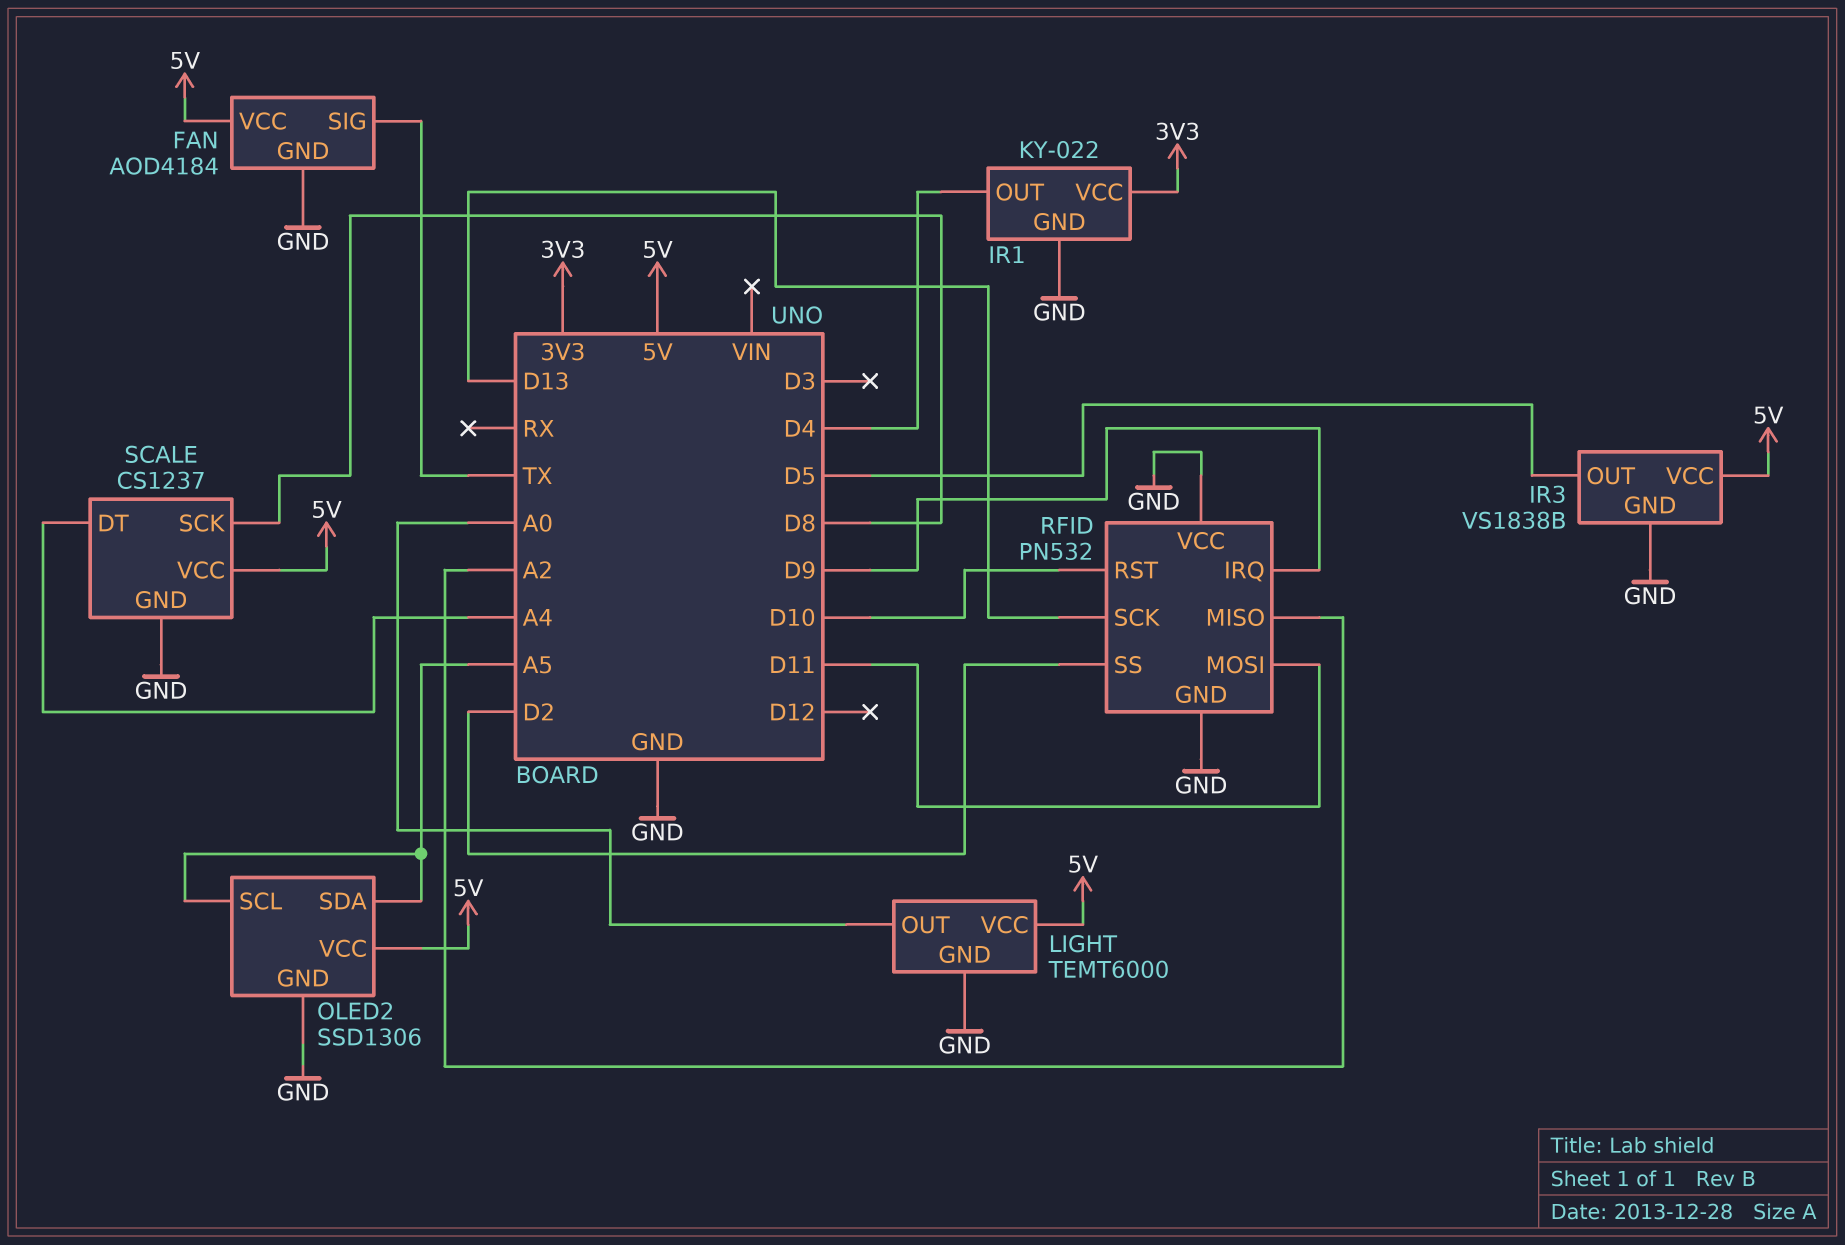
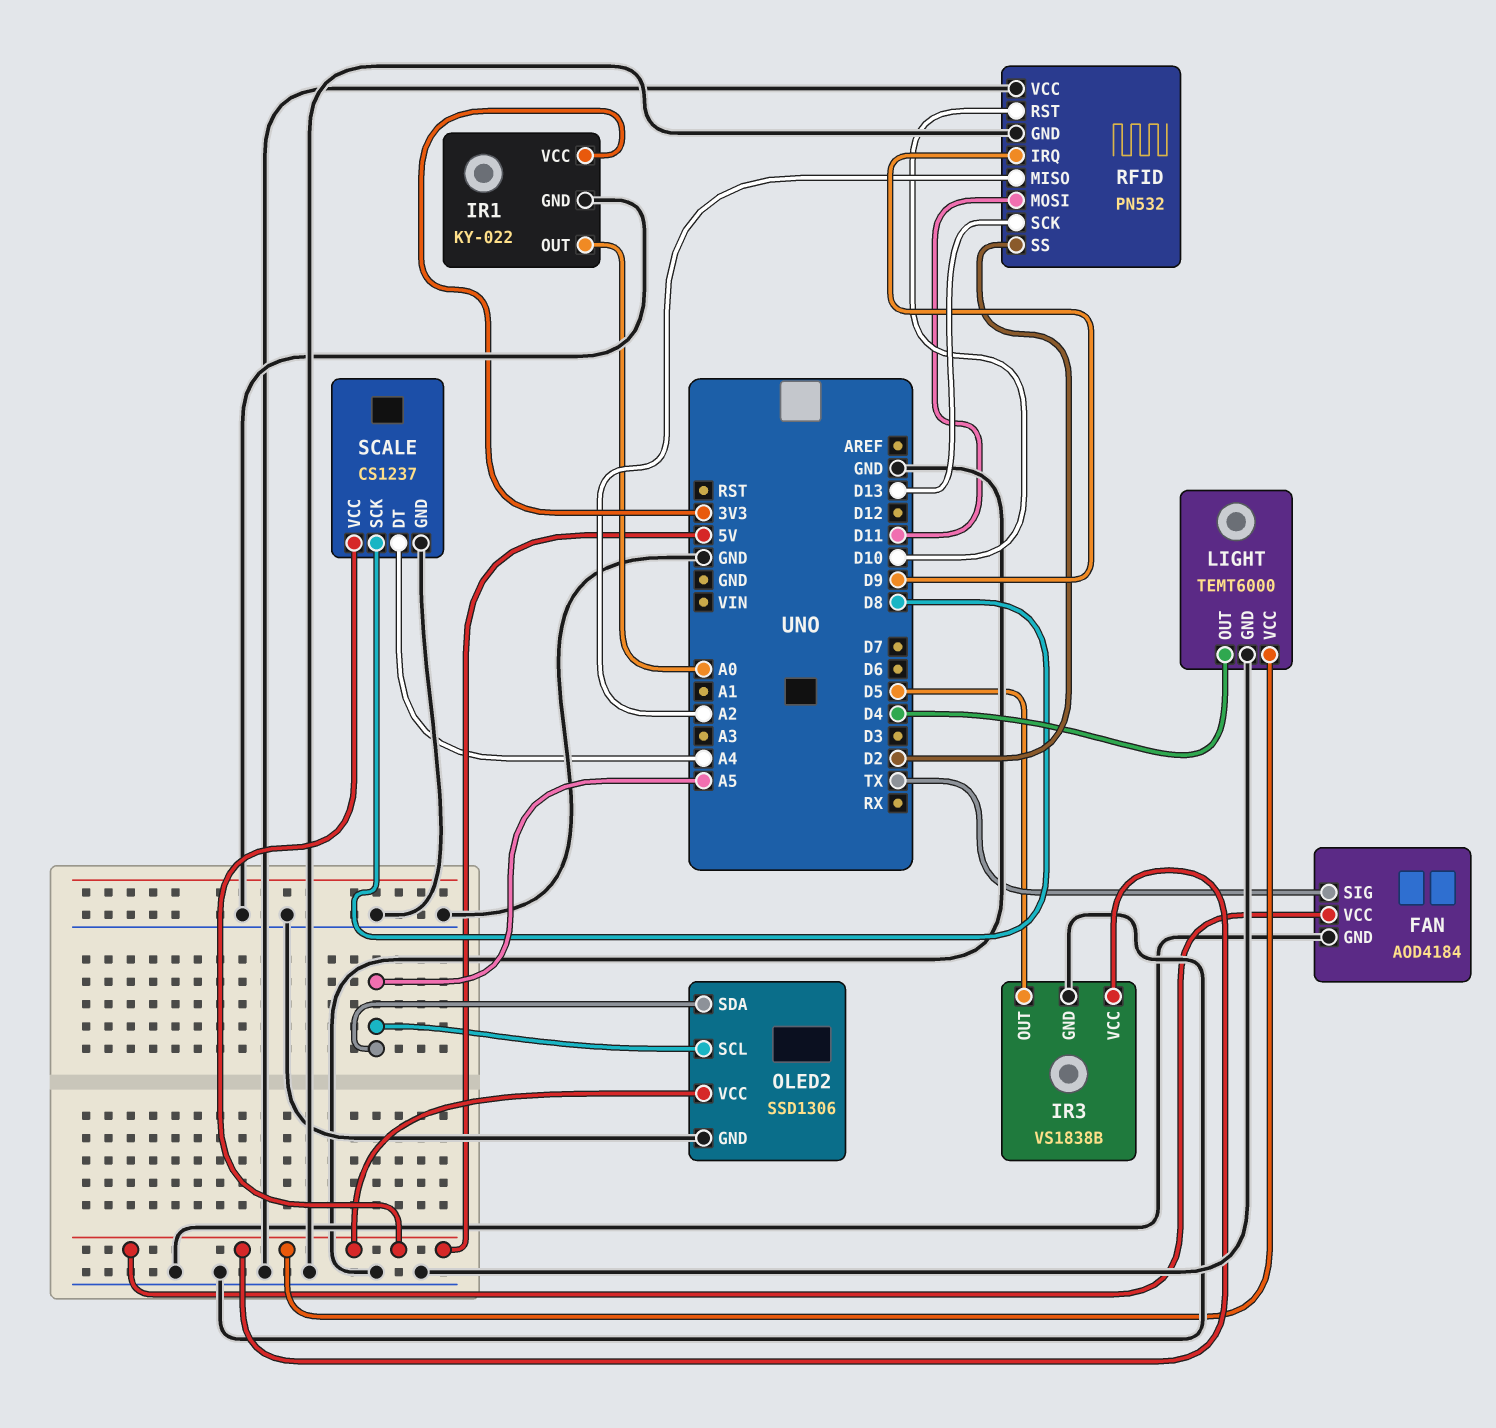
IR1 pin OUT: D4 -> A0
LIGHT pin OUT: A0 -> D4

